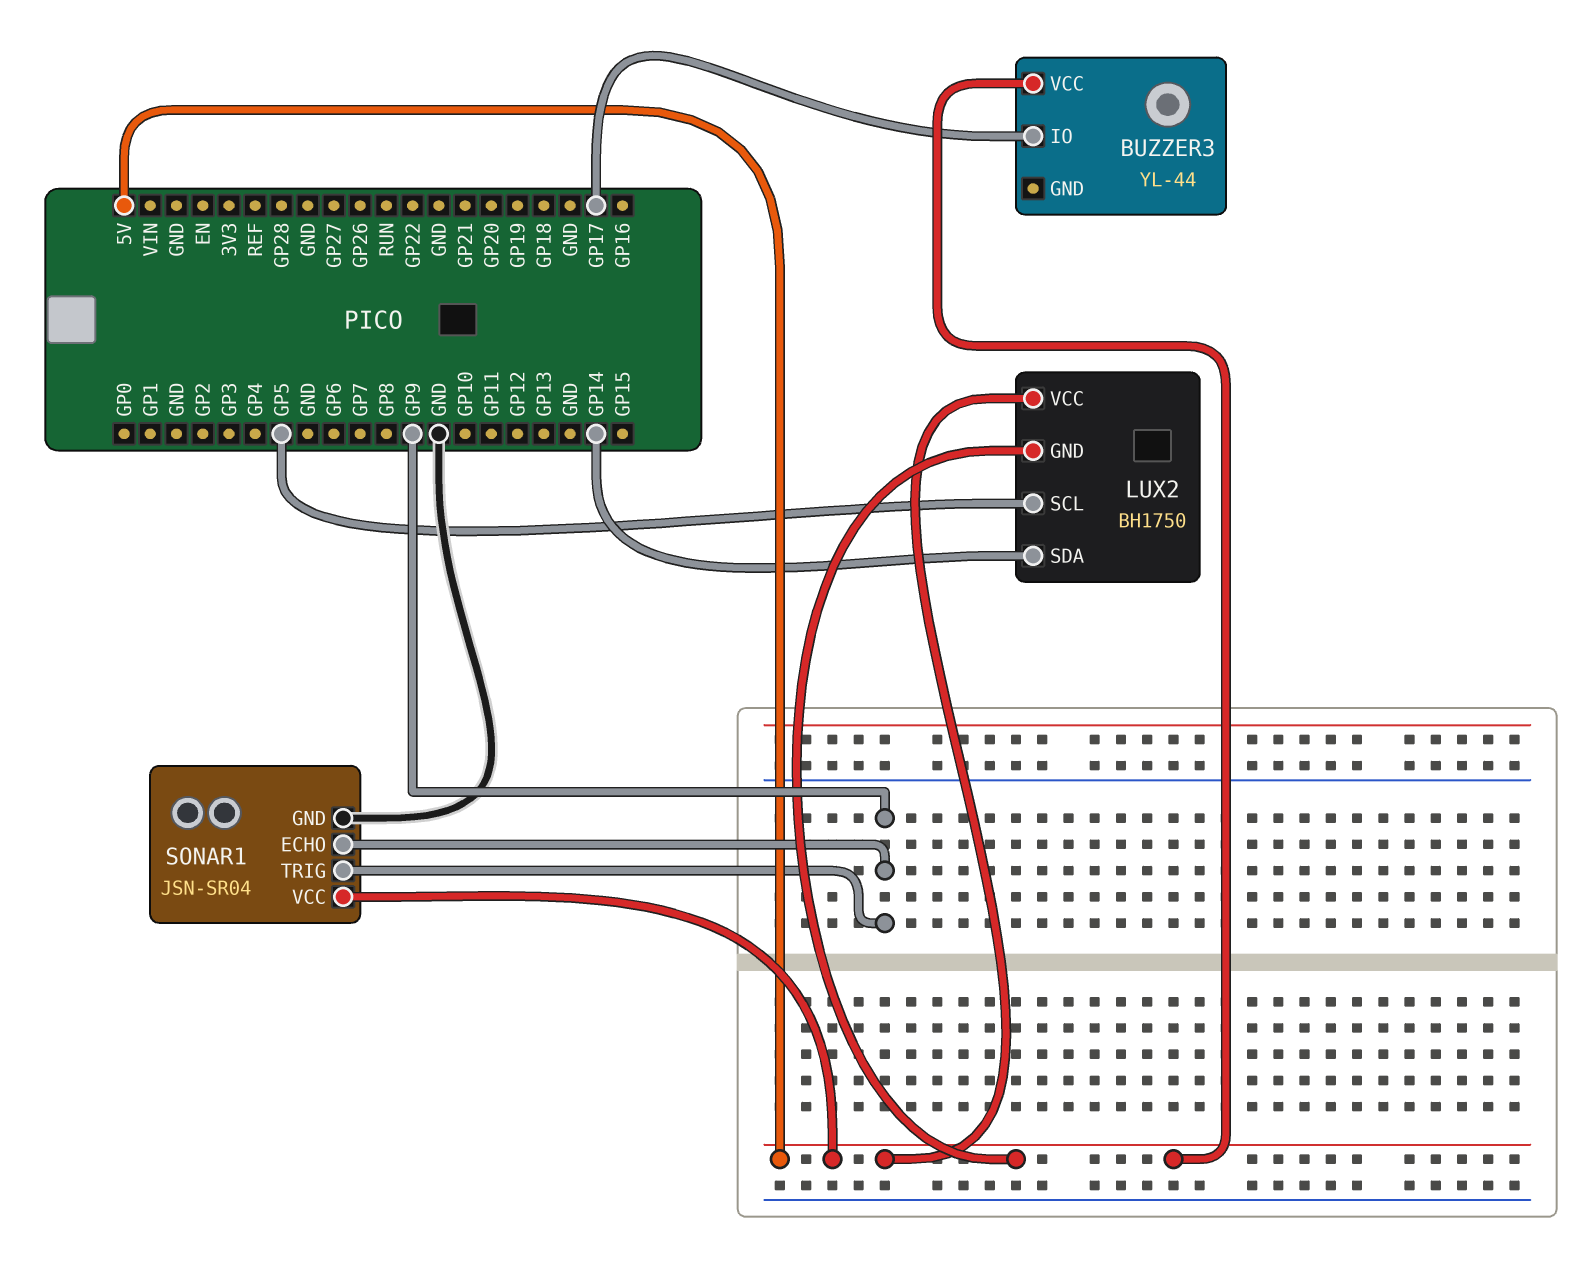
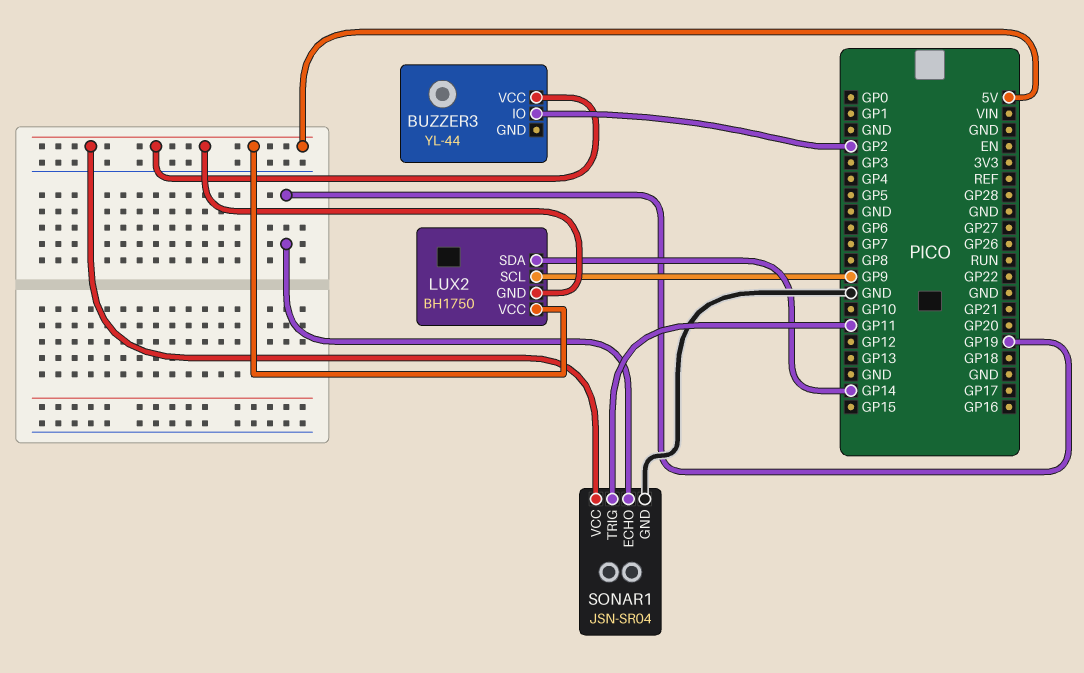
BUZZER3 pin IO: GP17 -> GP2
LUX2 pin SCL: GP5 -> GP9
SONAR1 pin ECHO: GP9 -> GP19
SONAR1 pin TRIG: GP9 -> GP11

